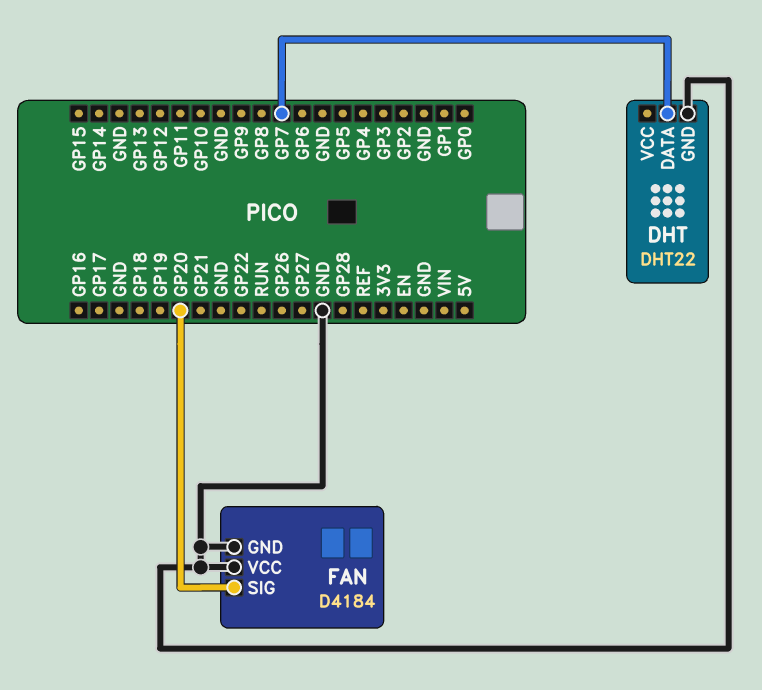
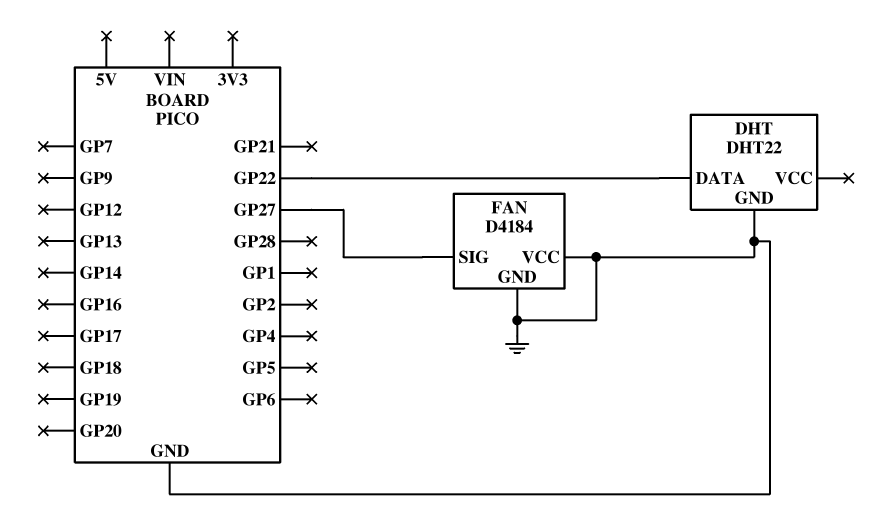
DHT pin DATA: GP7 -> GP22
FAN pin SIG: GP20 -> GP27

